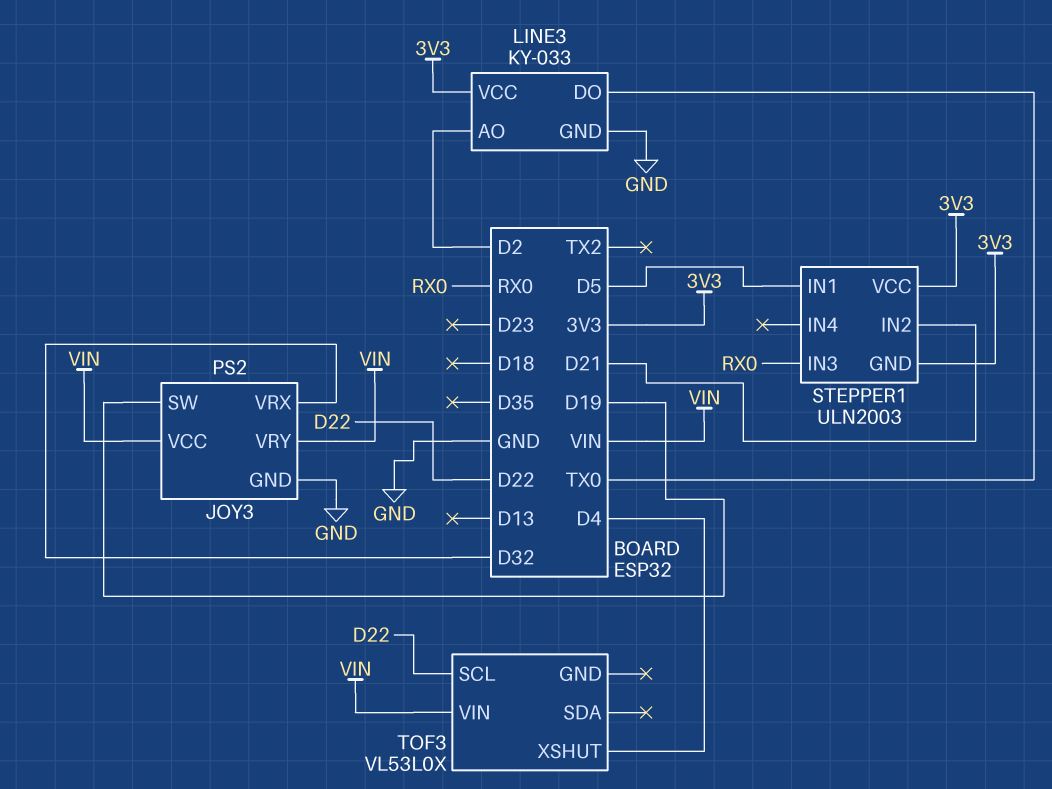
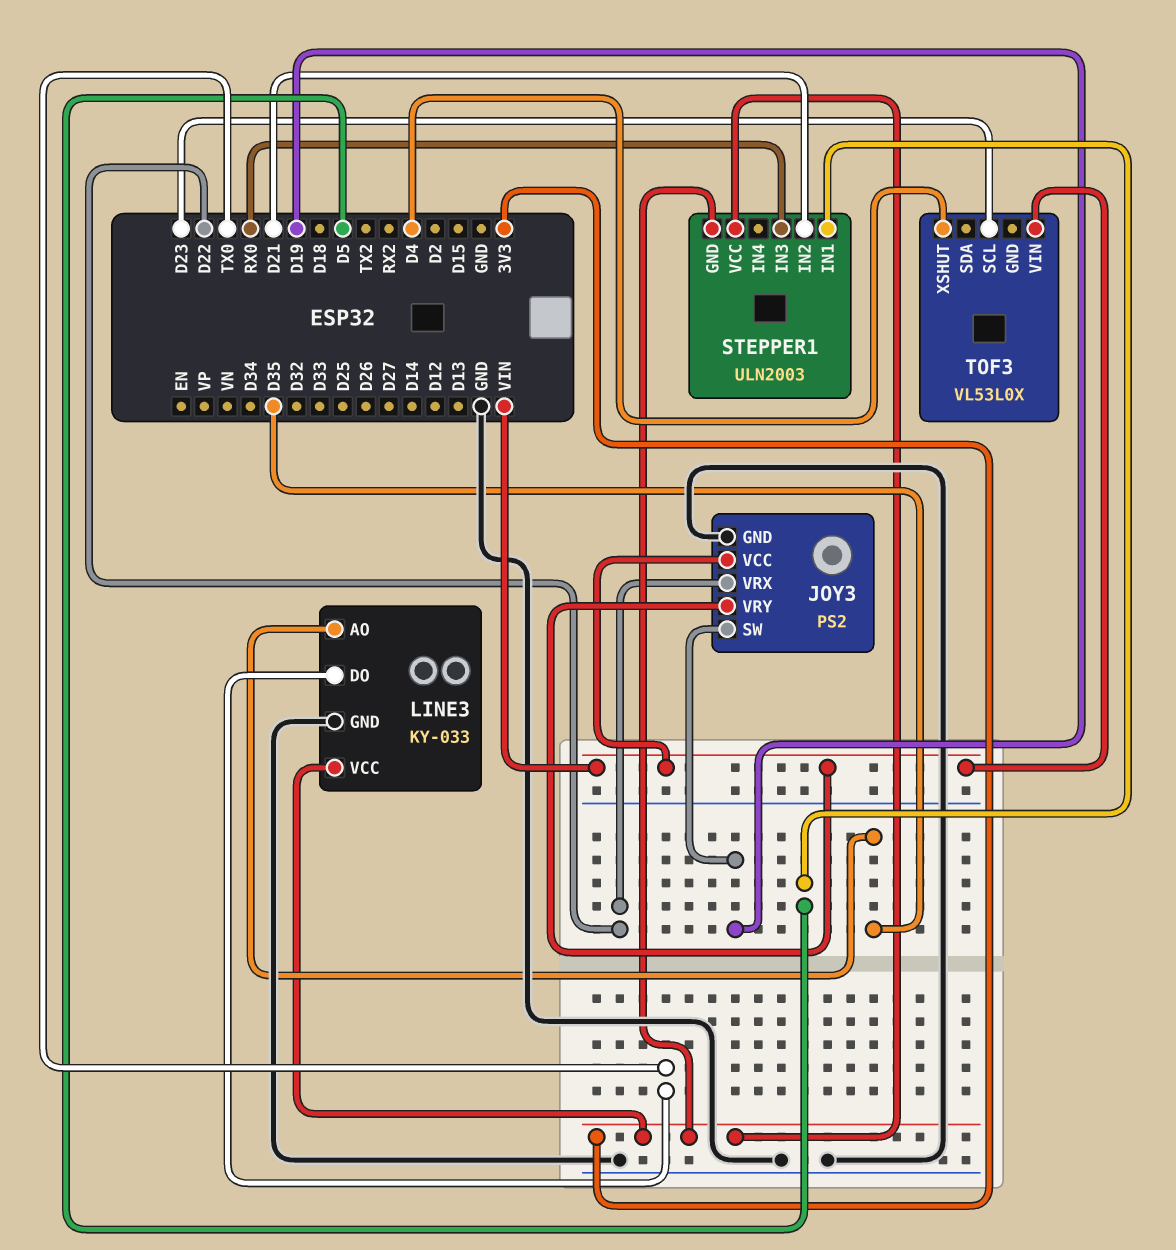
JOY3 pin VRX: D32 -> D22
LINE3 pin AO: D2 -> D35
TOF3 pin SCL: D22 -> D23

